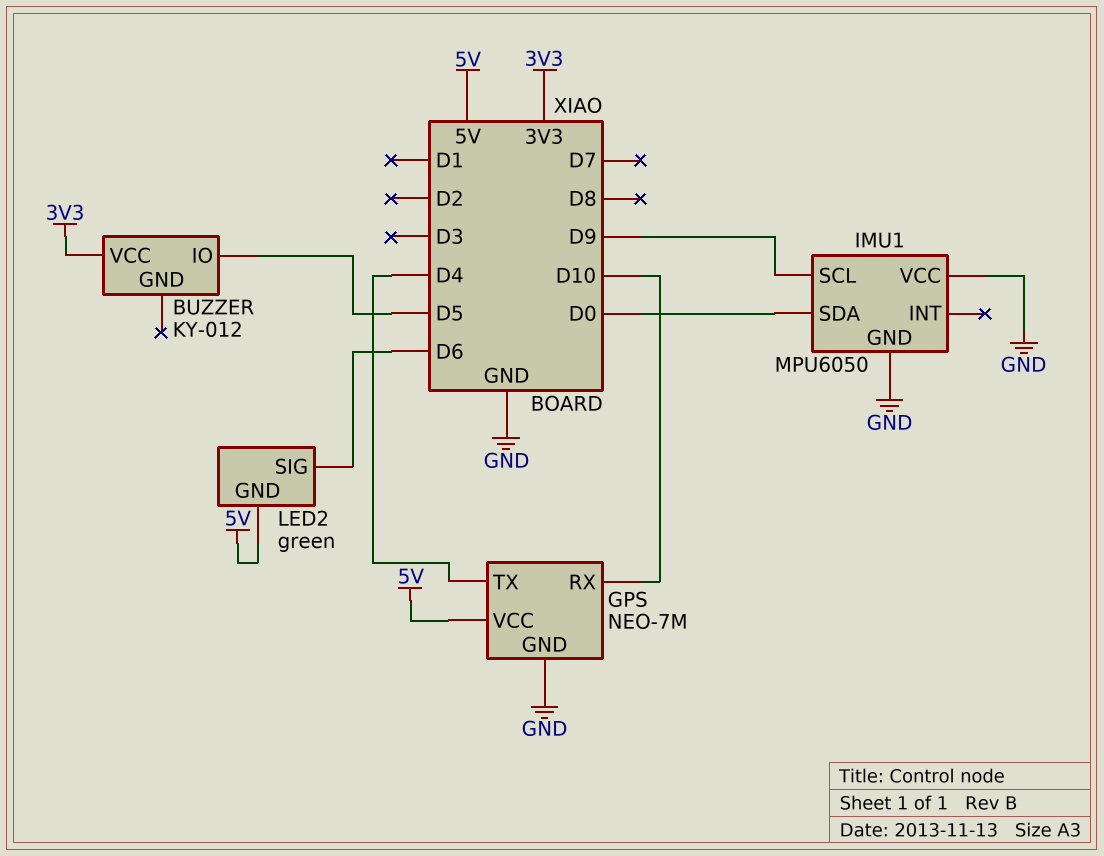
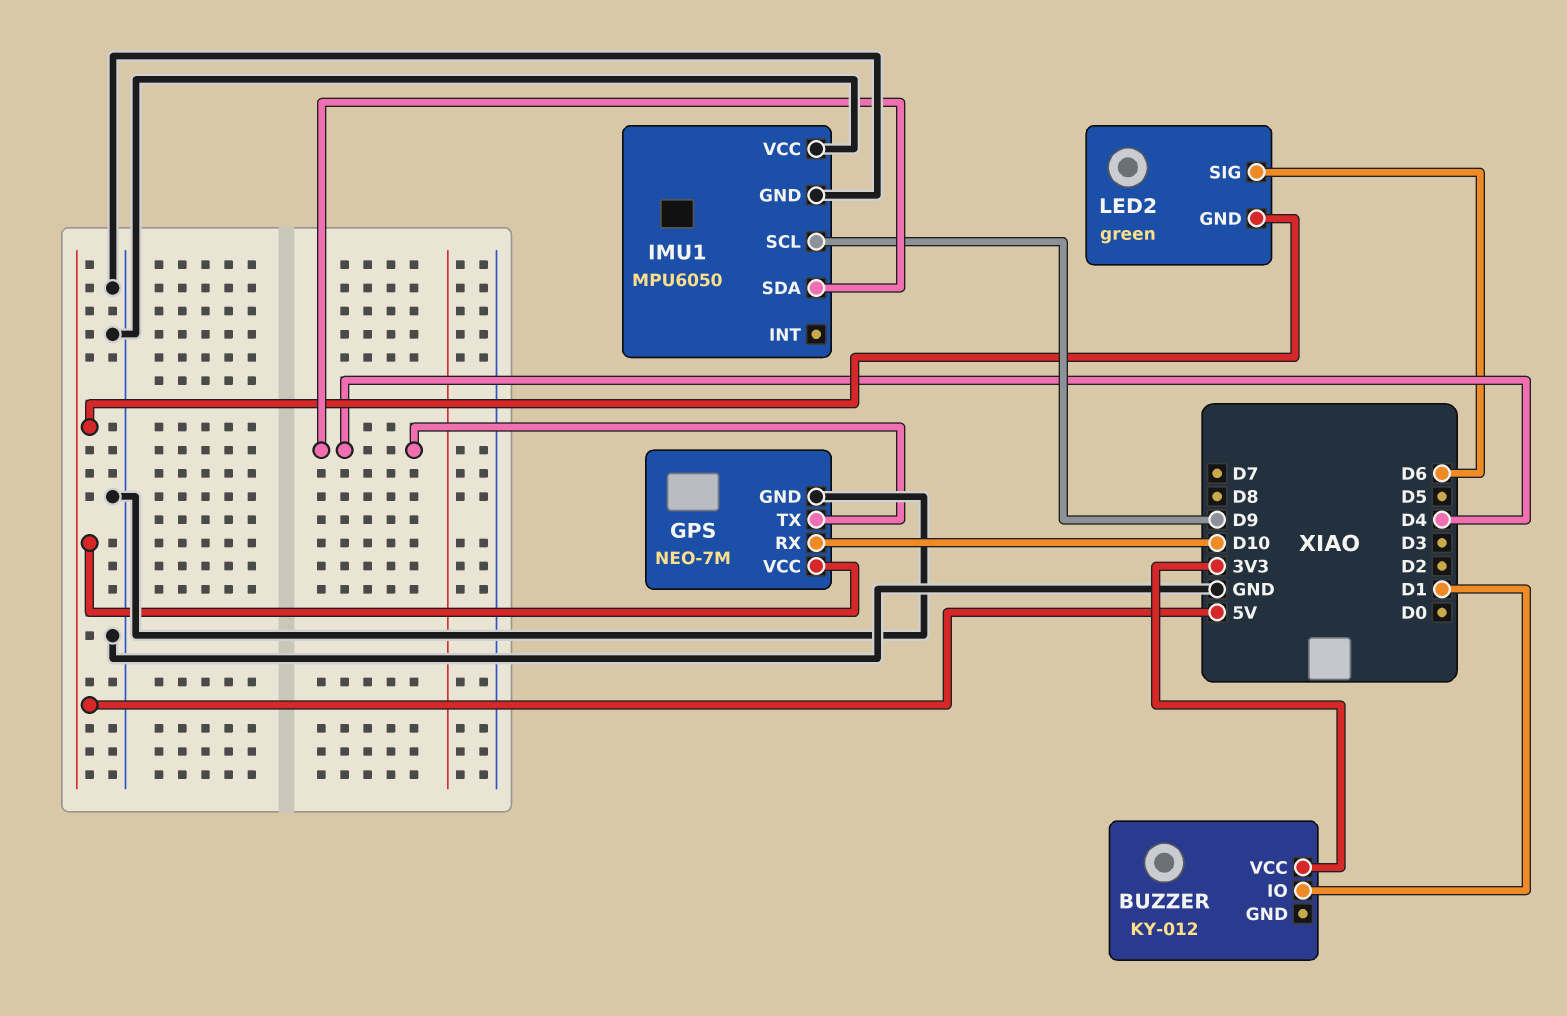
BUZZER pin IO: D5 -> D1
IMU1 pin SDA: D0 -> D4

